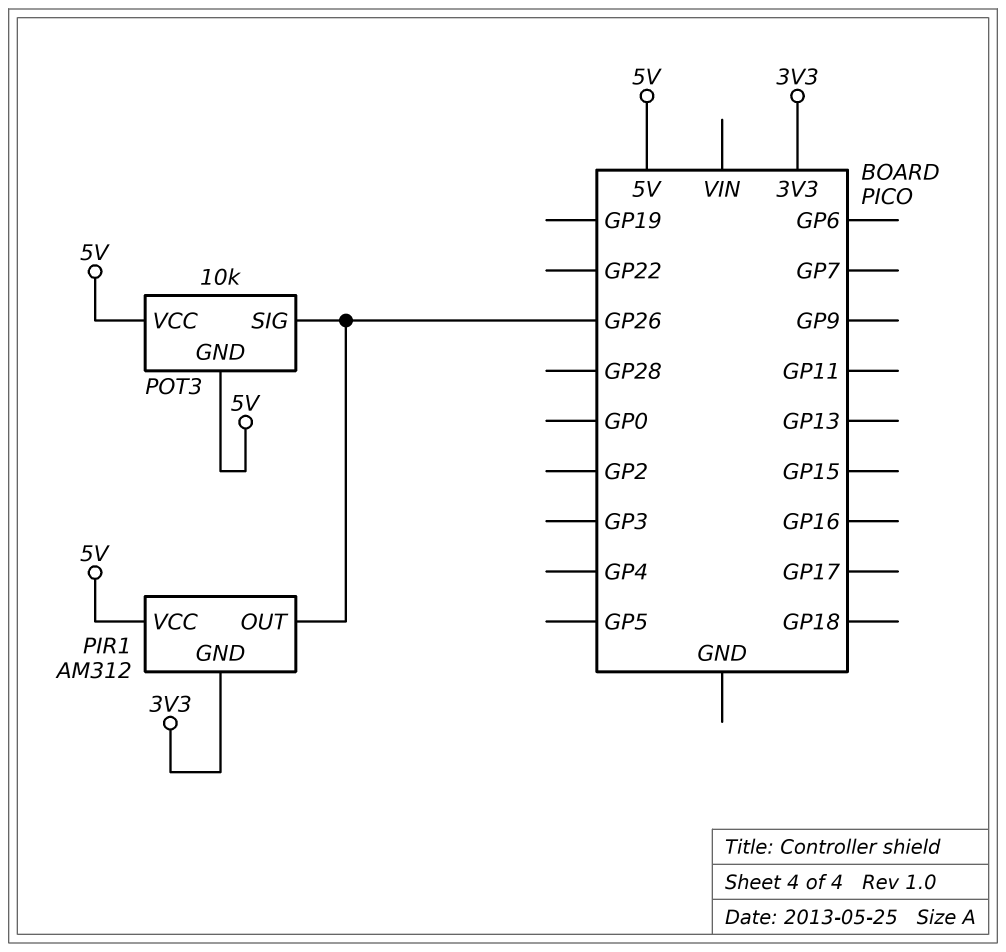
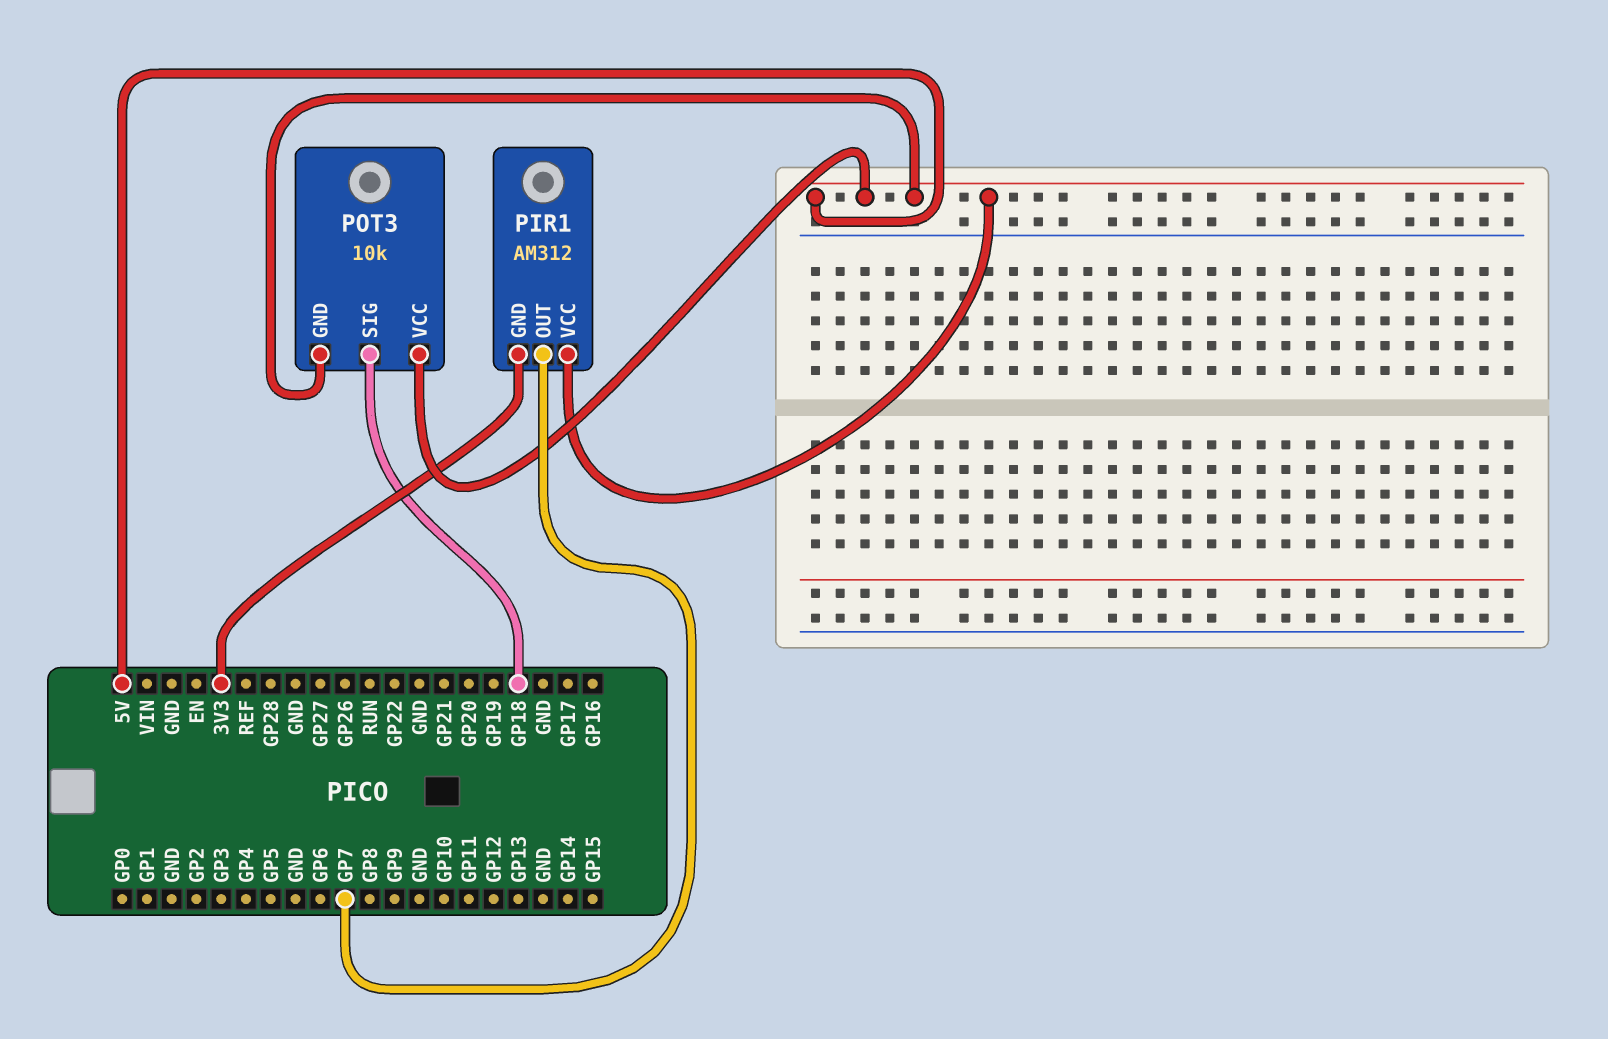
PIR1 pin OUT: GP26 -> GP7
POT3 pin SIG: GP26 -> GP18

